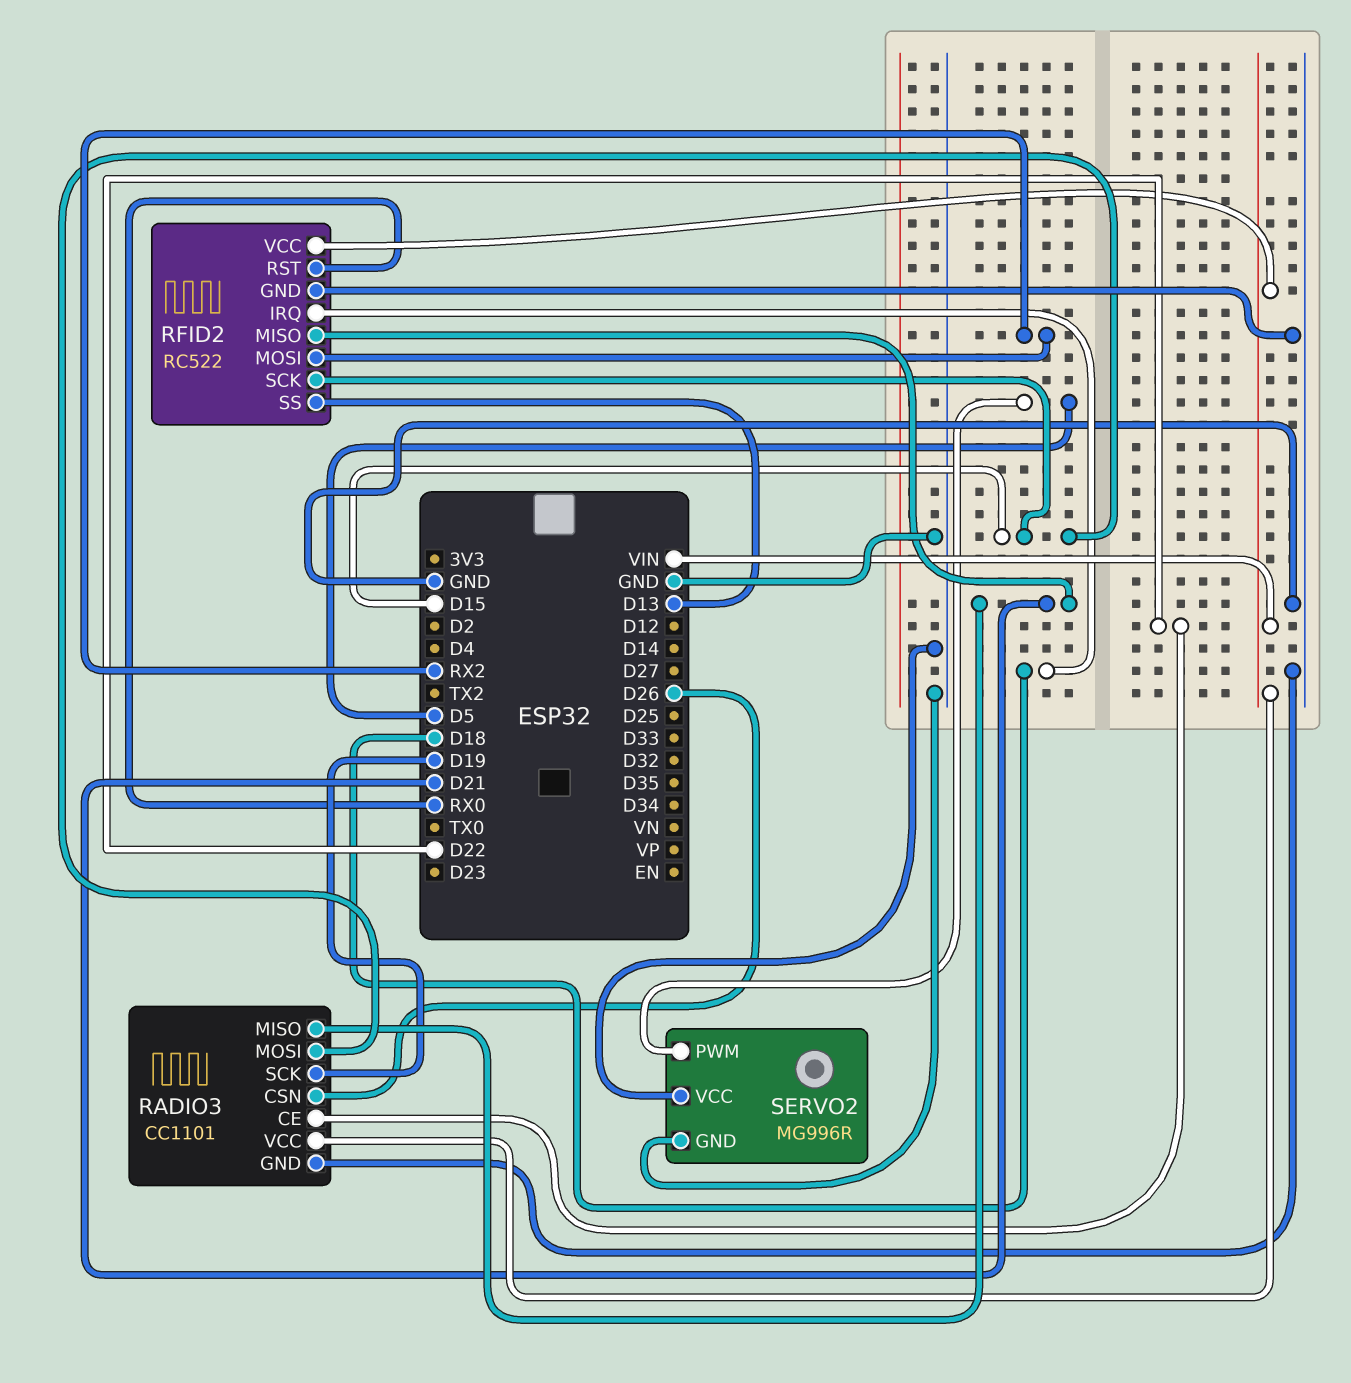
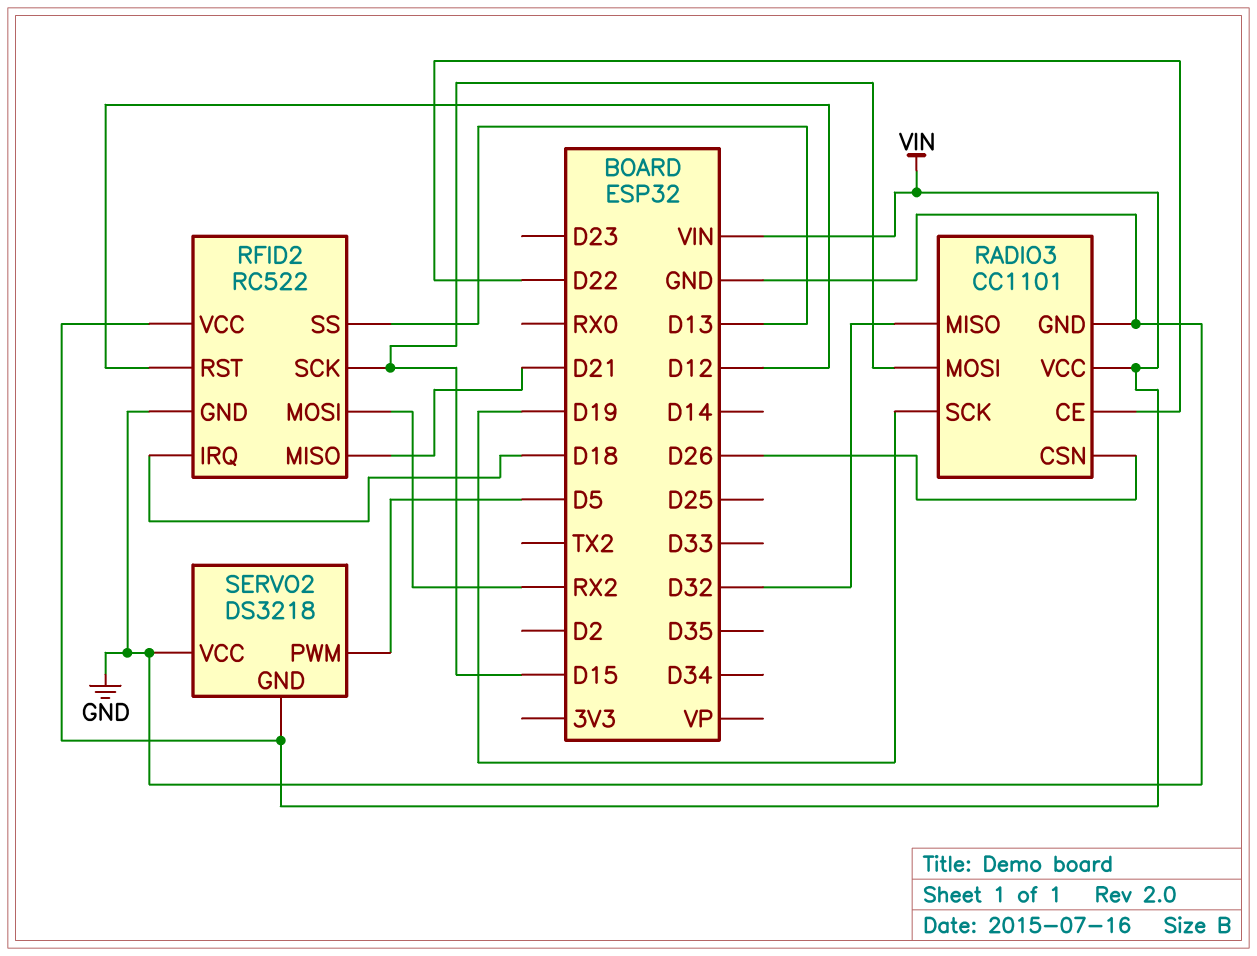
RADIO3 pin MISO: D21 -> D32
RFID2 pin RST: RX0 -> D12
SERVO2: MG996R -> DS3218
SERVO2 pin GND: GND -> VIN

